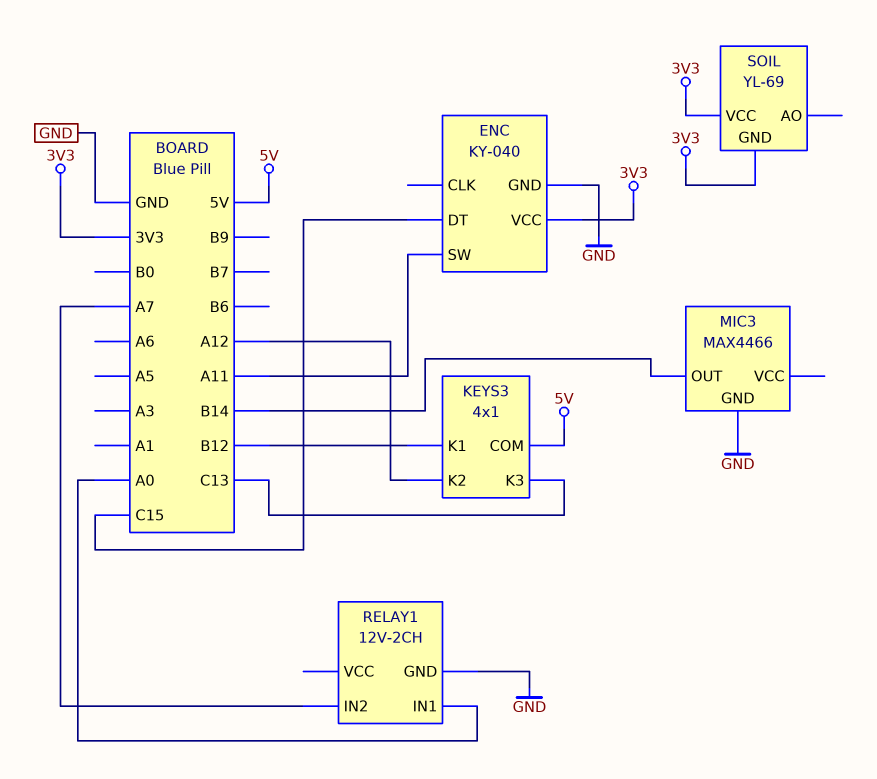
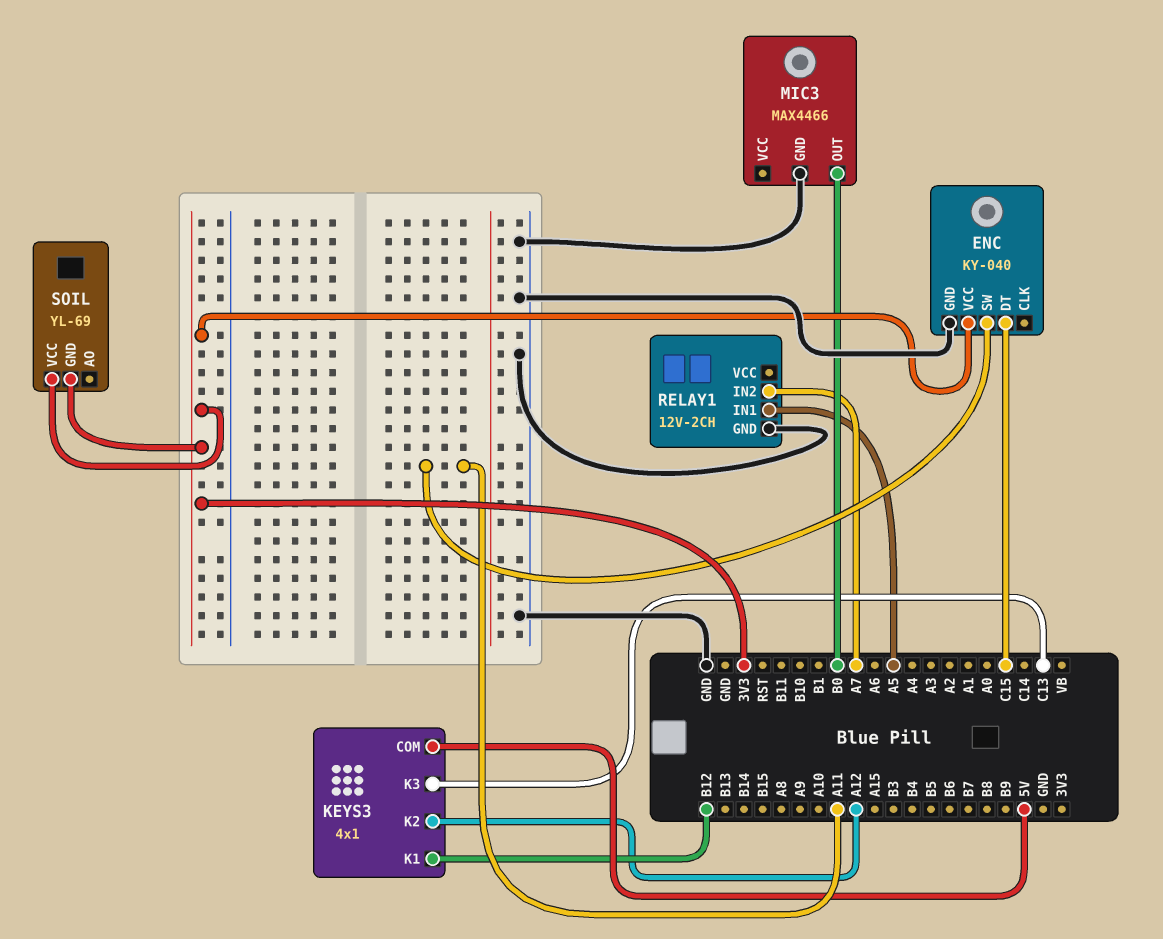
MIC3 pin OUT: B14 -> B0
RELAY1 pin IN1: A0 -> A5

